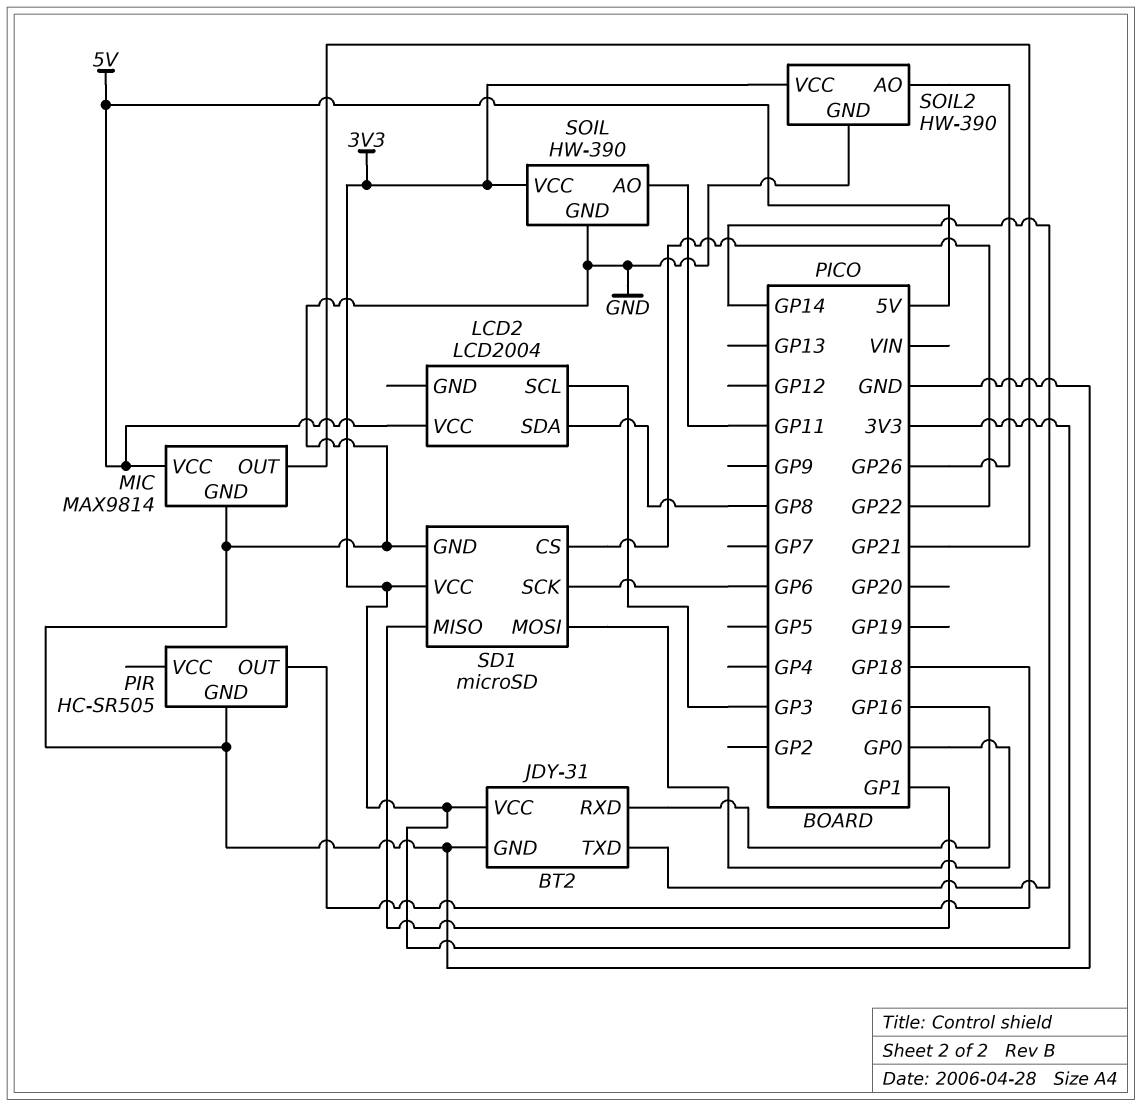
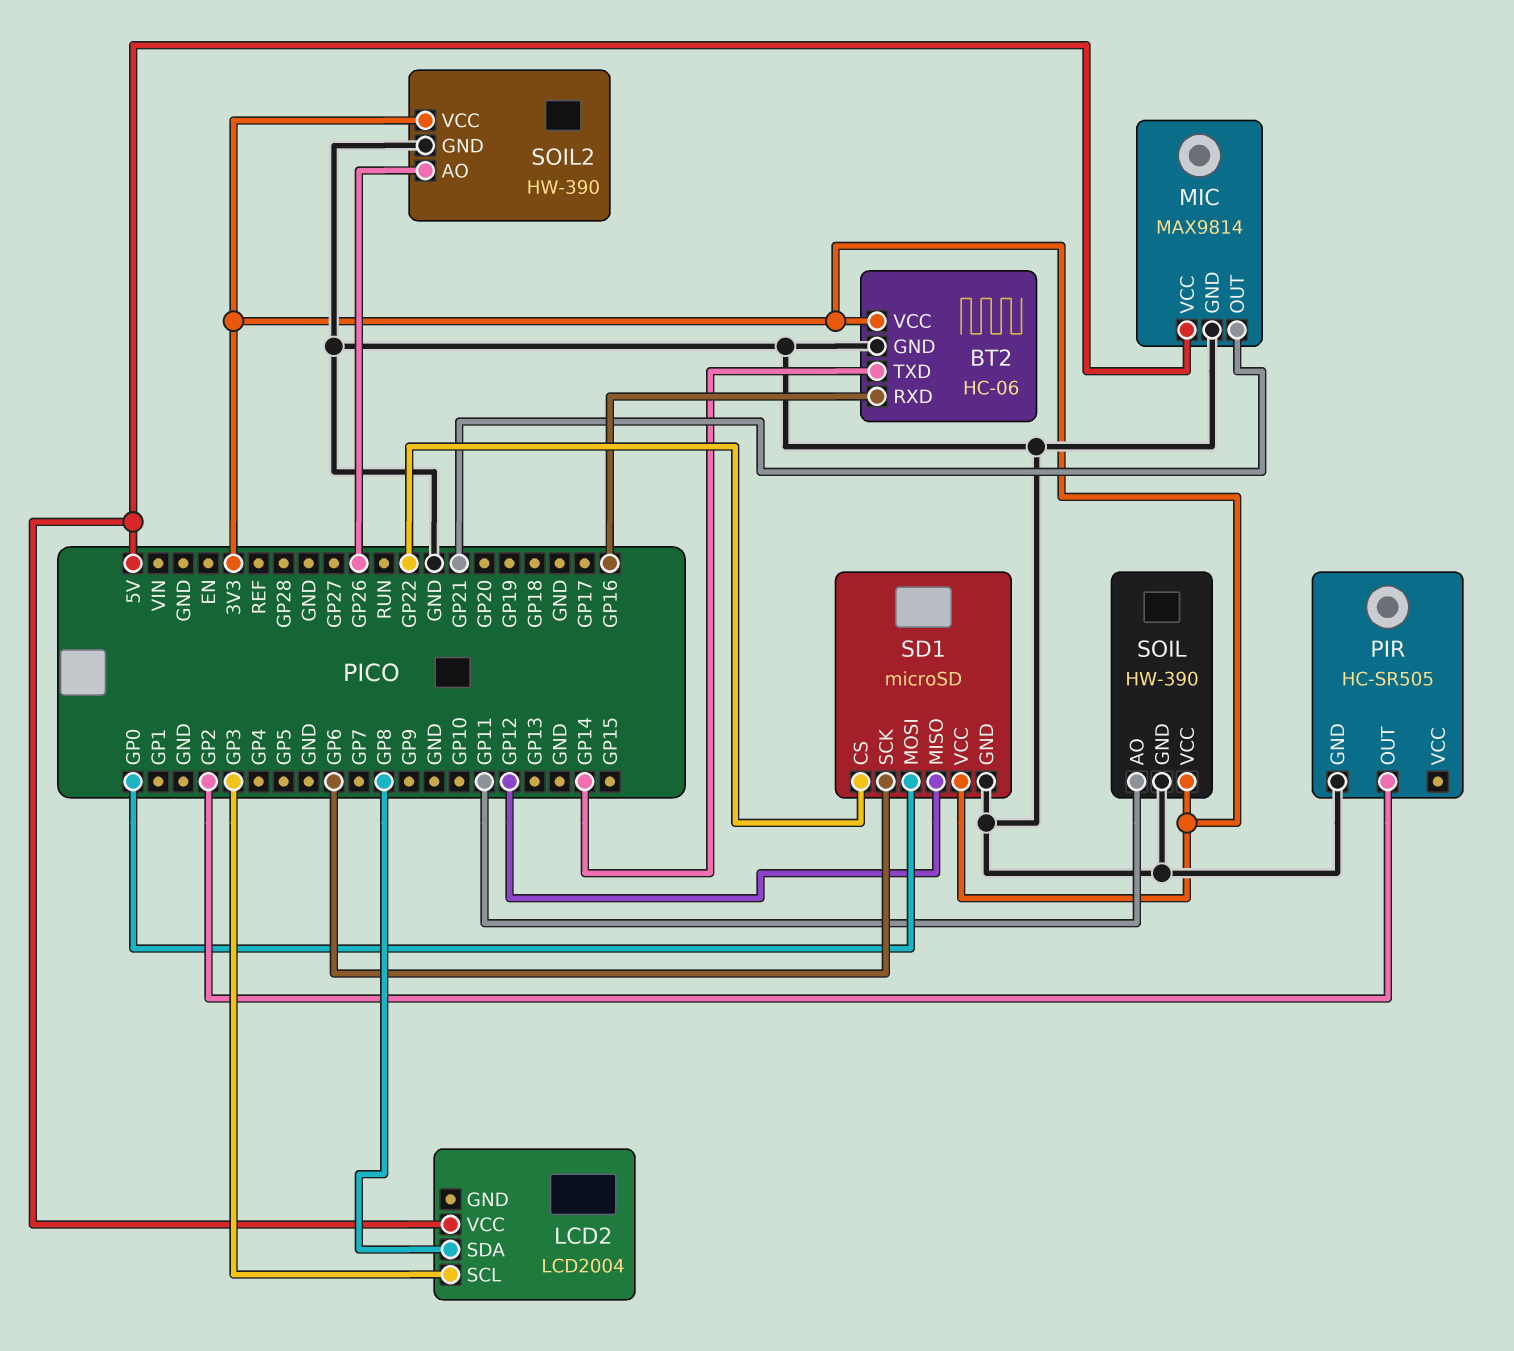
BT2: JDY-31 -> HC-06
PIR pin OUT: GP18 -> GP2
SD1 pin MISO: GP1 -> GP12

